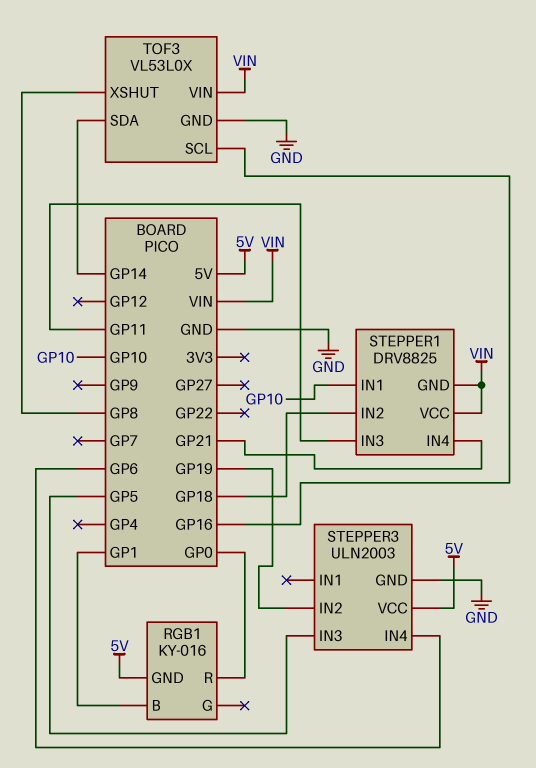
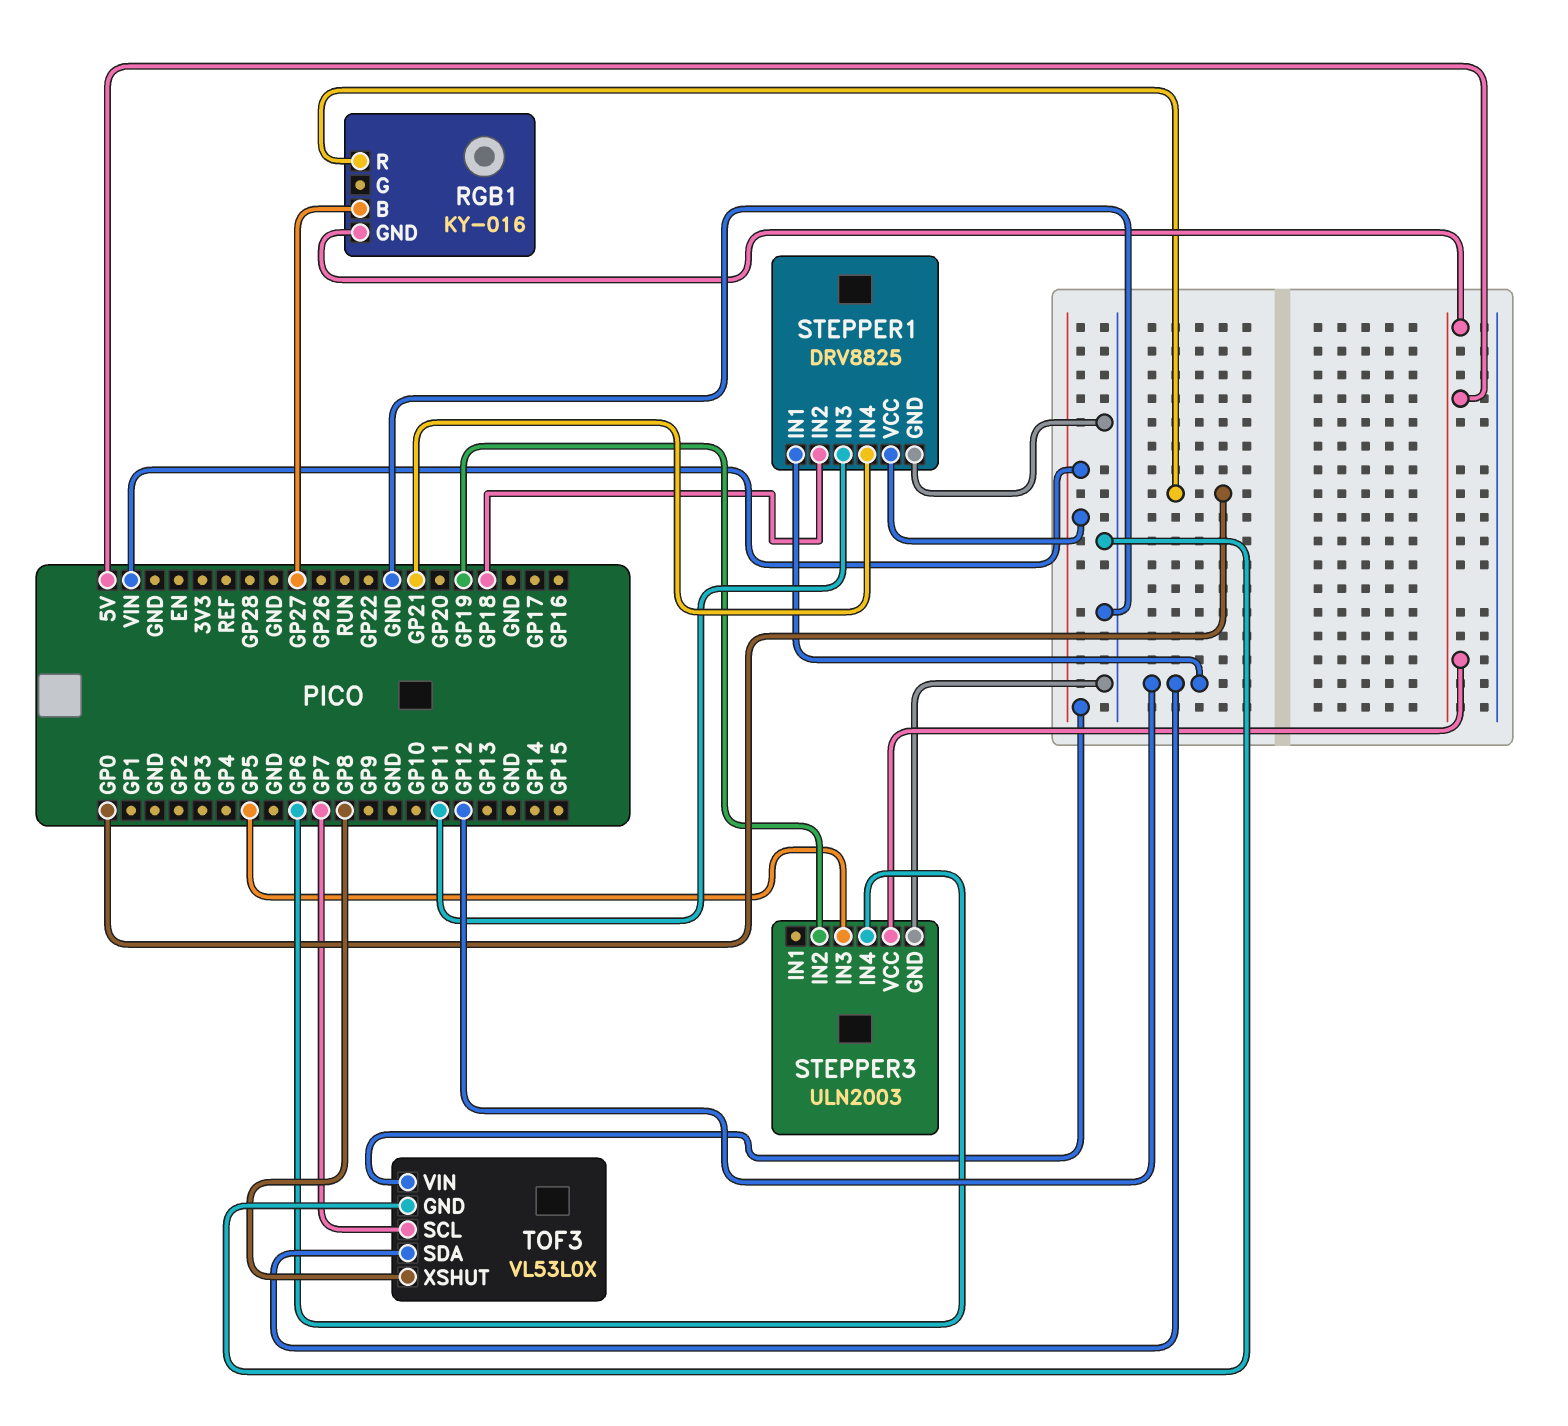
RGB1 pin B: GP1 -> GP27
STEPPER1 pin GND: VIN -> GND
STEPPER1 pin IN1: GP10 -> GP12
TOF3 pin SCL: GP16 -> GP7
TOF3 pin SDA: GP14 -> GP12

